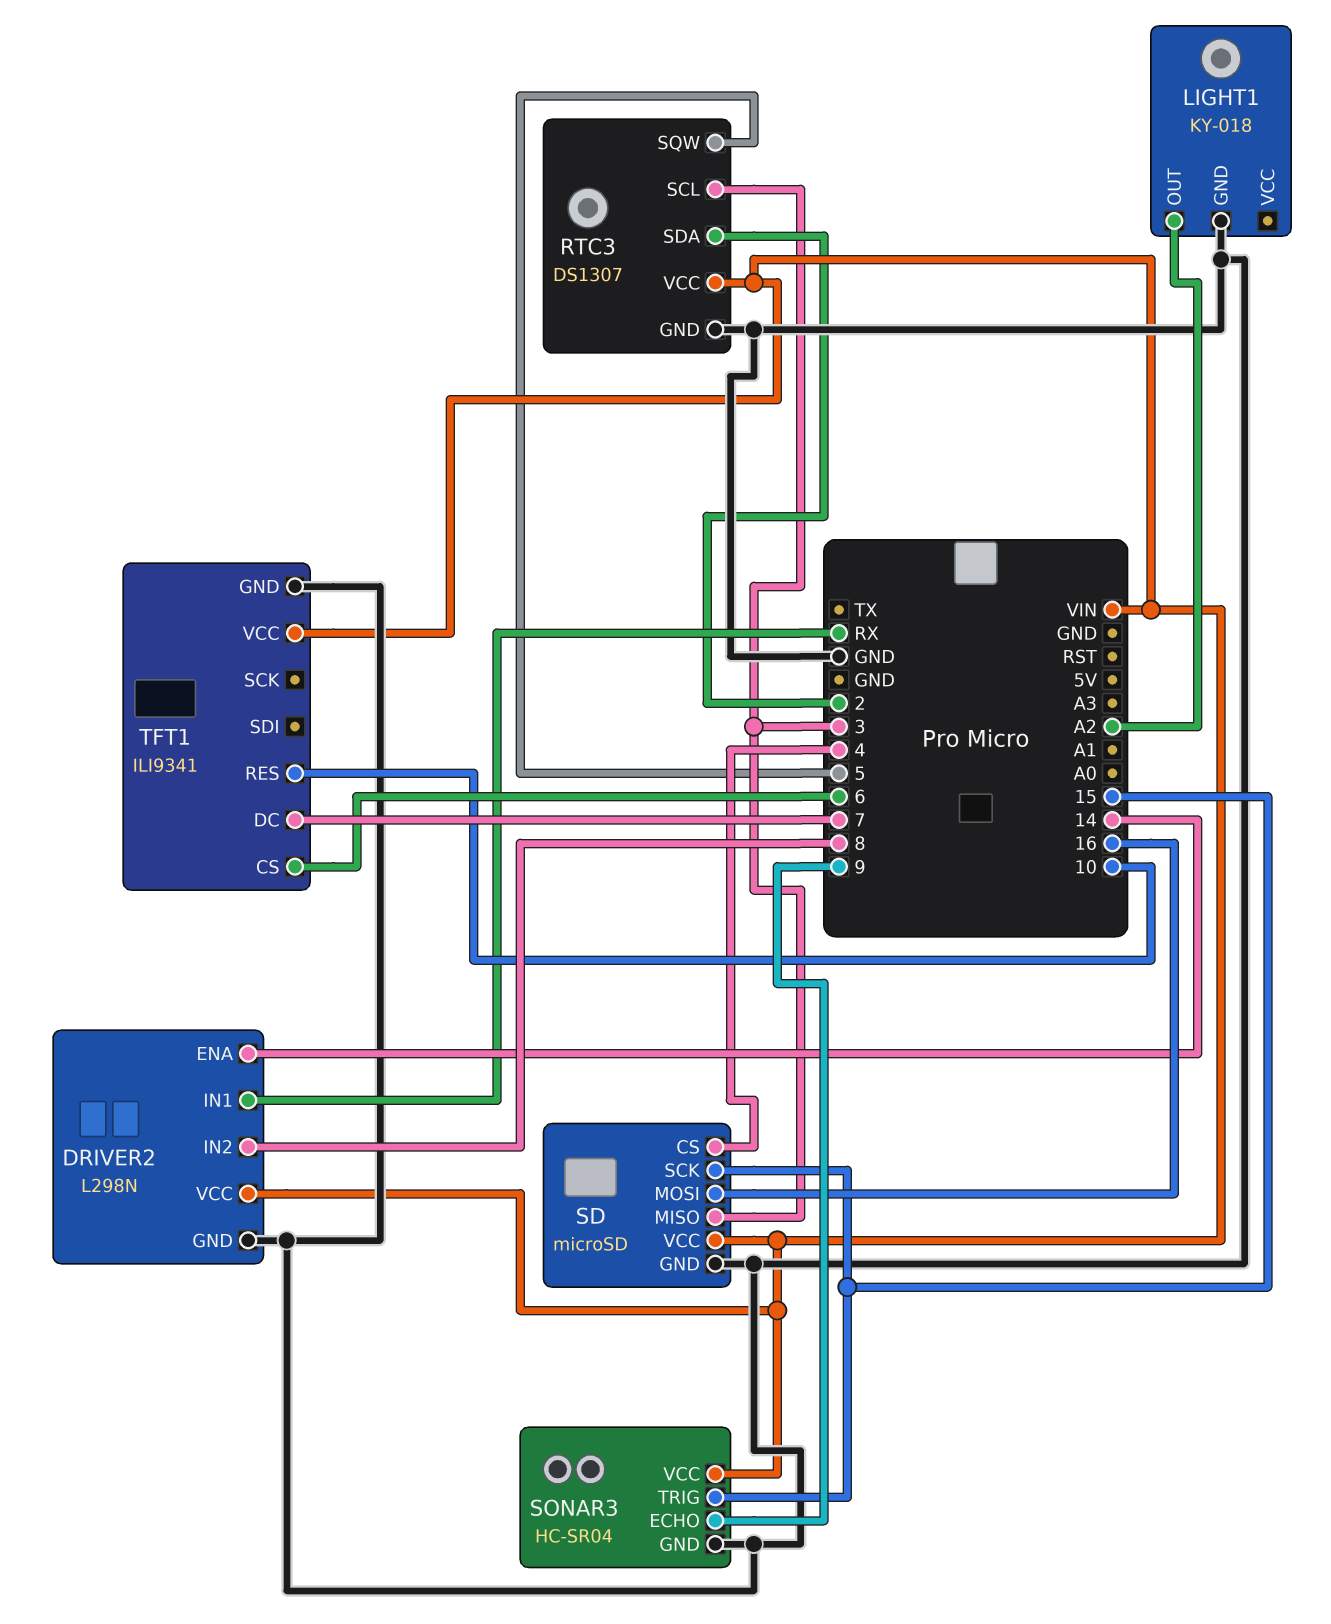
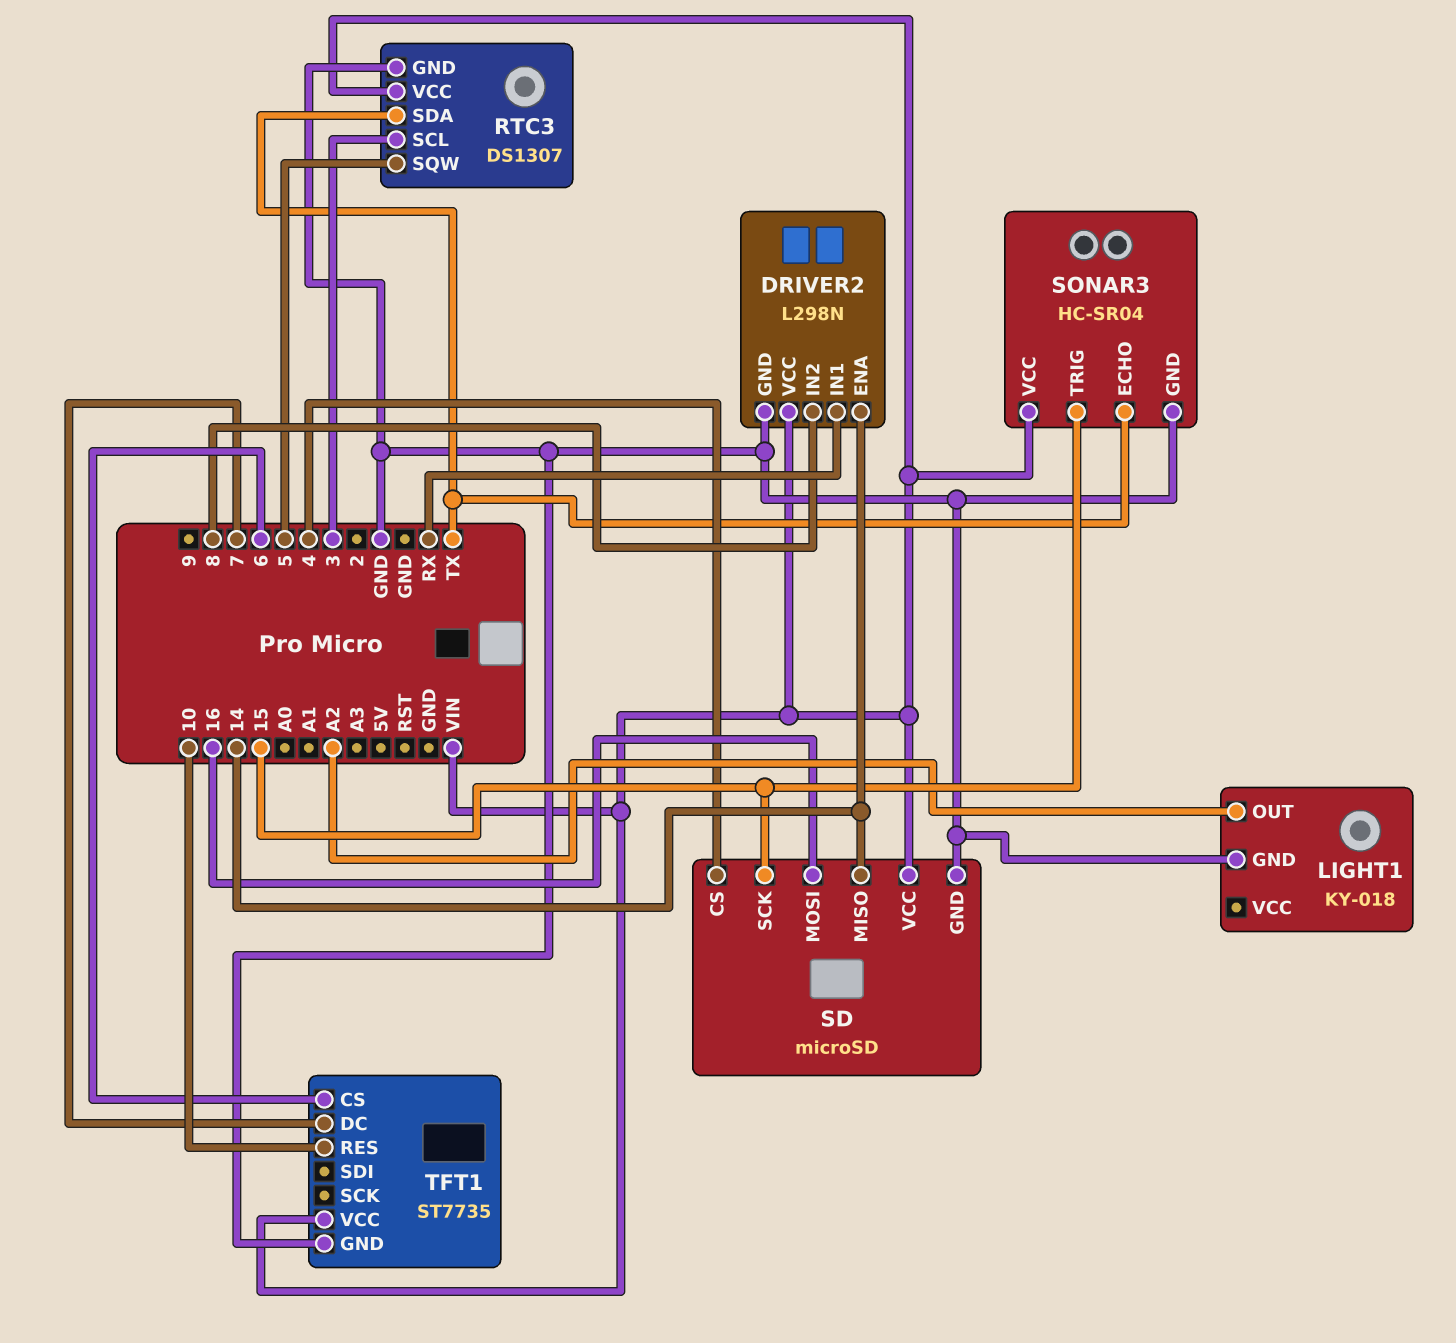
RTC3 pin SDA: 2 -> TX
SD pin MISO: 3 -> 14
SONAR3 pin ECHO: 9 -> TX
TFT1: ILI9341 -> ST7735

